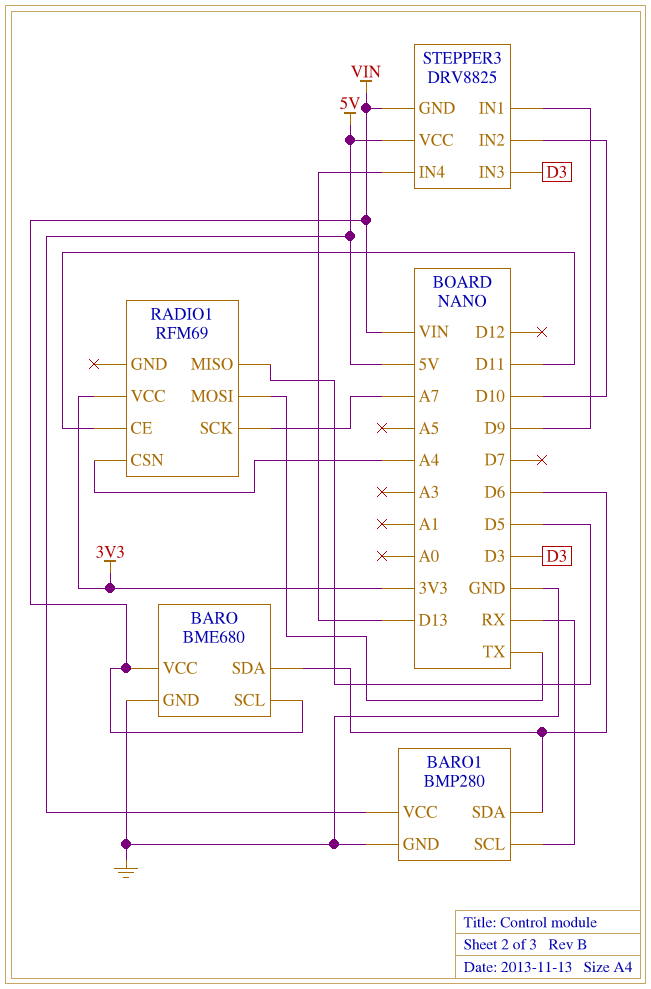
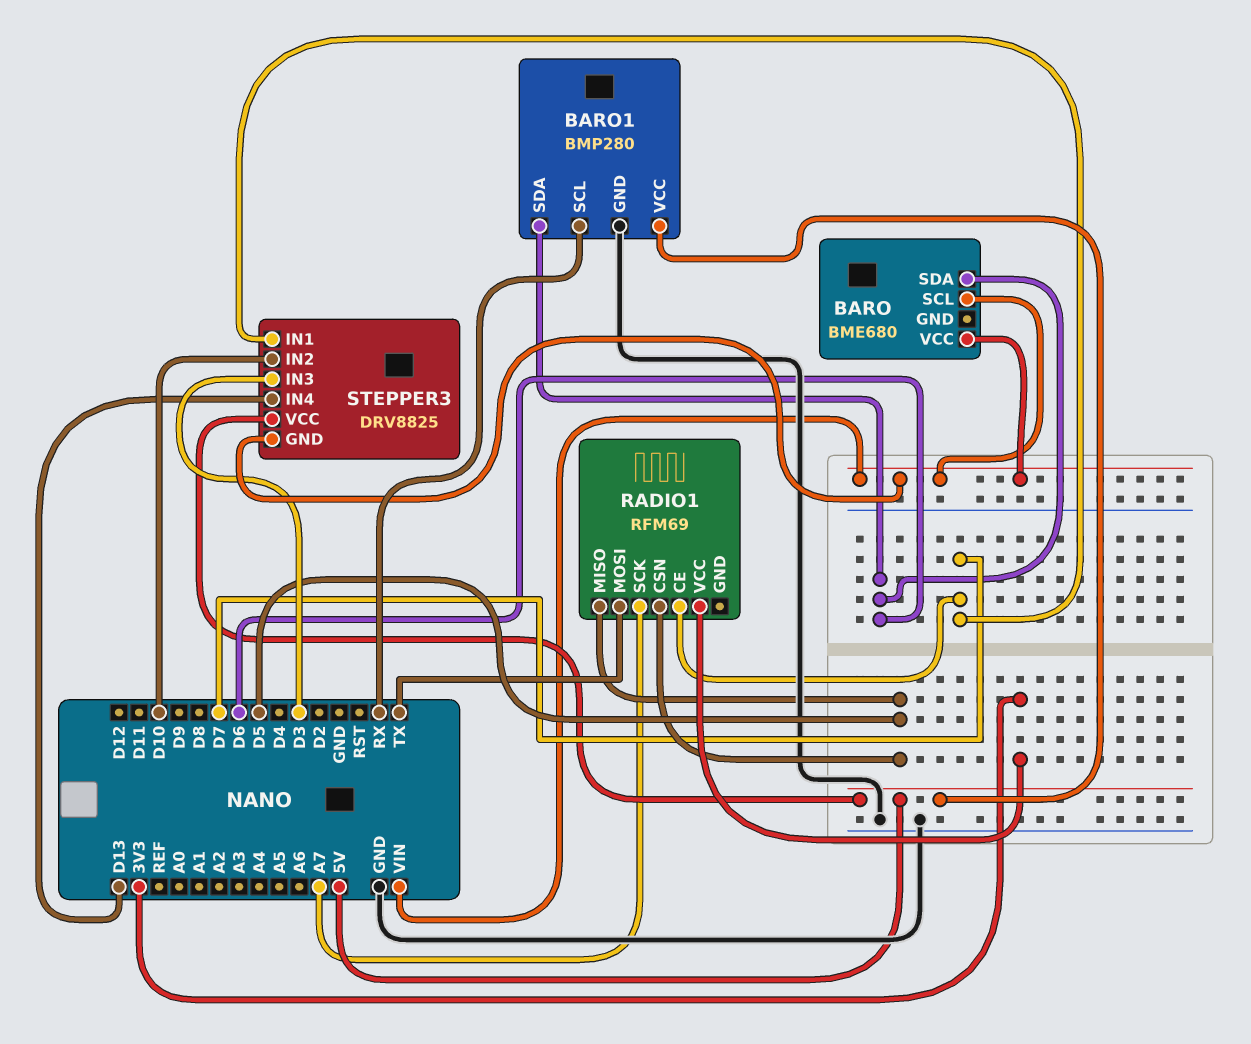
BARO pin GND: GND -> none
RADIO1 pin CE: D11 -> D7
RADIO1 pin CSN: A4 -> D5
STEPPER3 pin IN1: D9 -> D7

